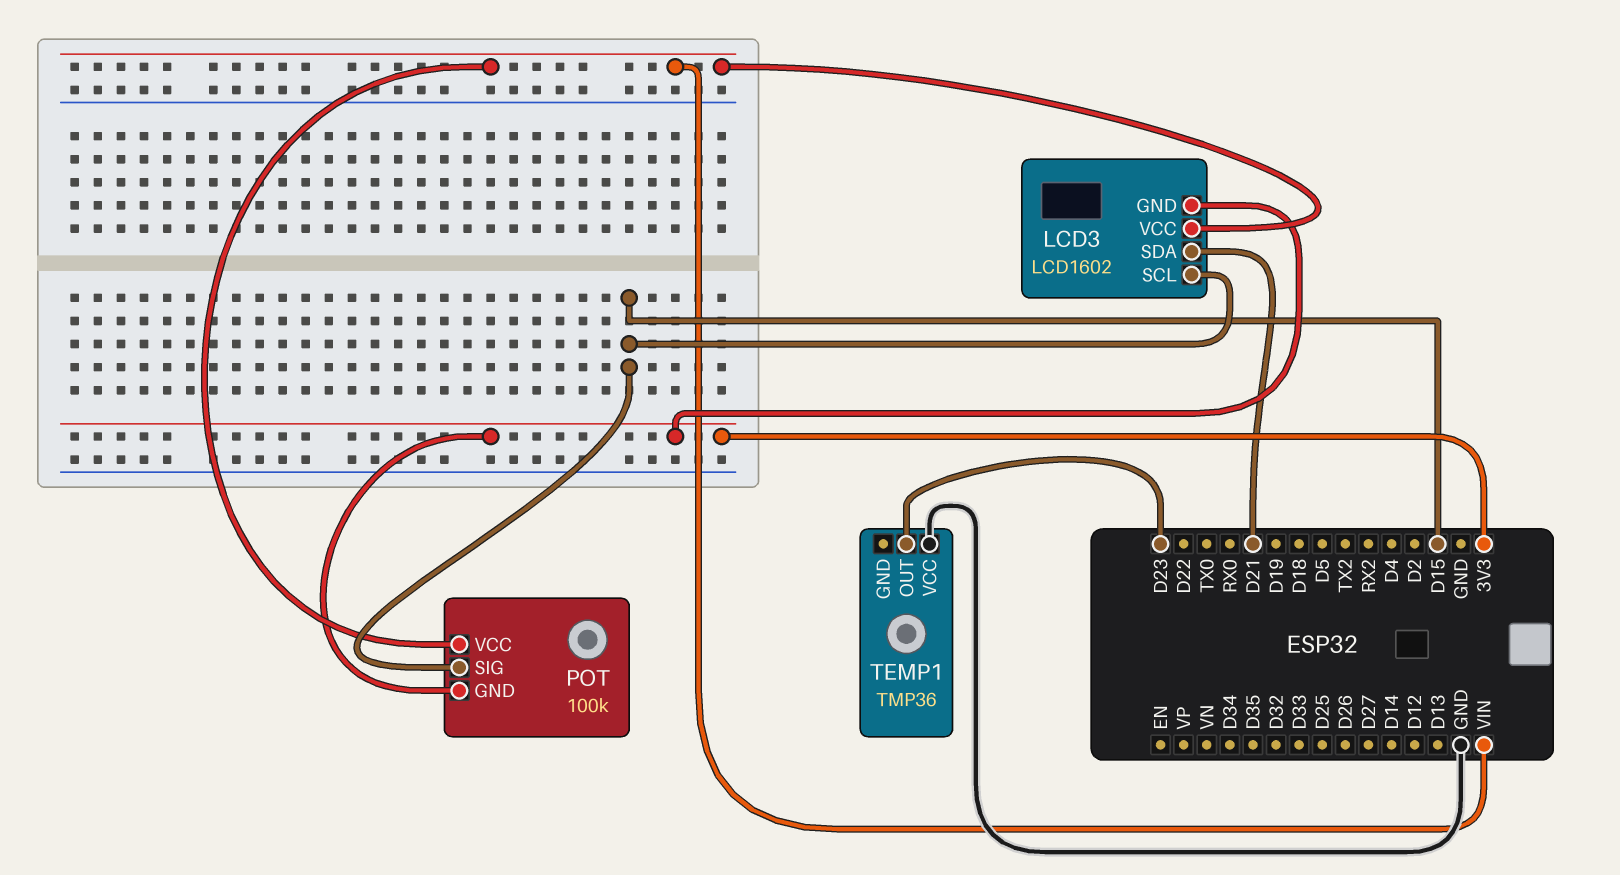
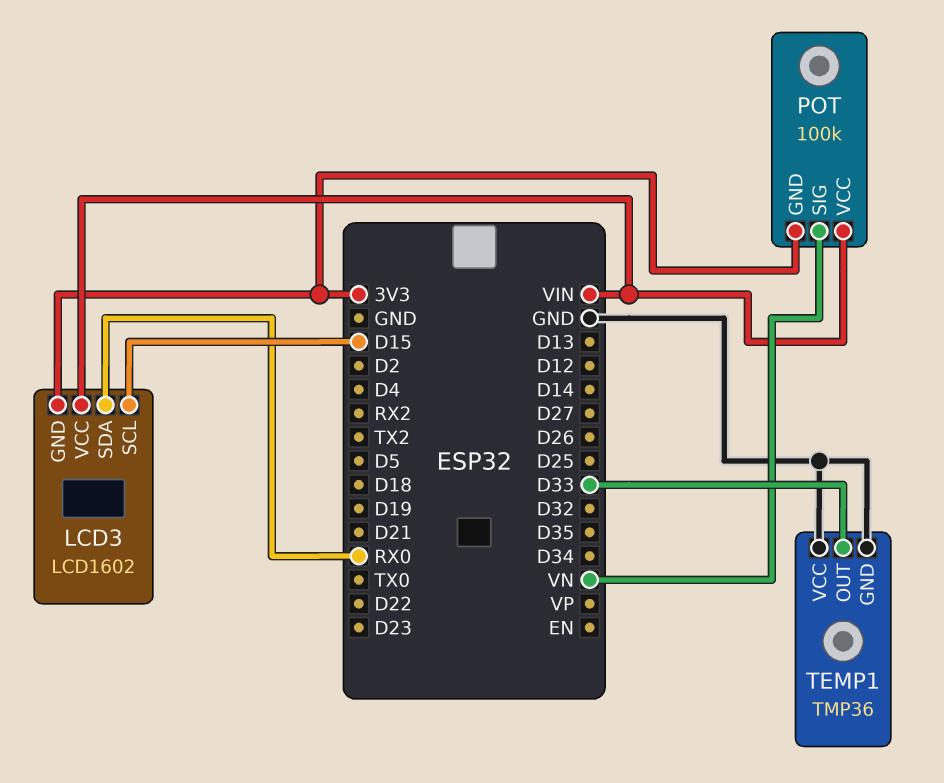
LCD3 pin SDA: D21 -> RX0
POT pin SIG: D15 -> VN
TEMP1 pin GND: none -> GND
TEMP1 pin OUT: D23 -> D33

